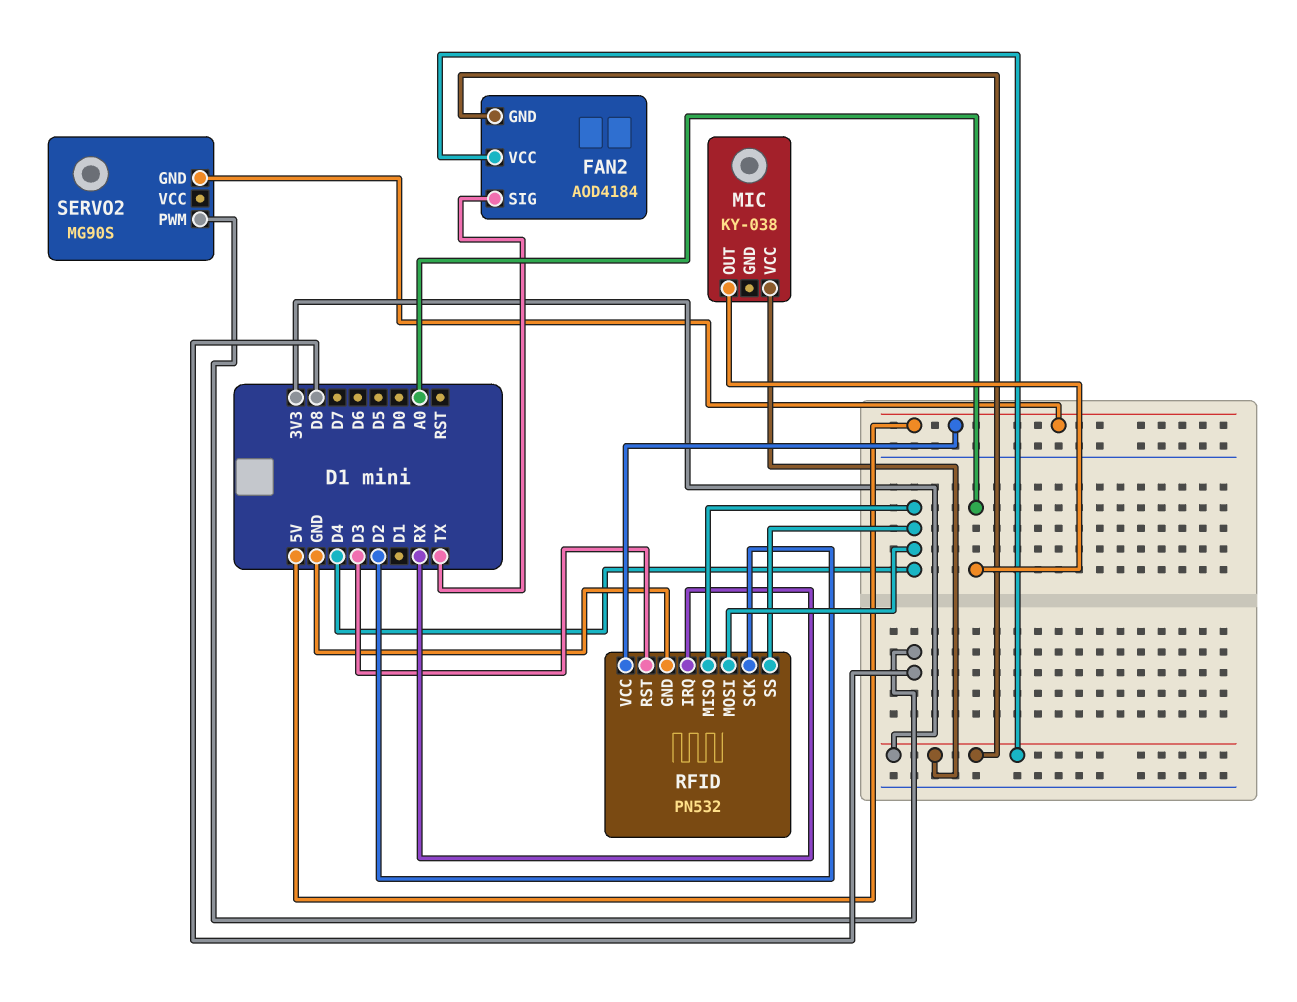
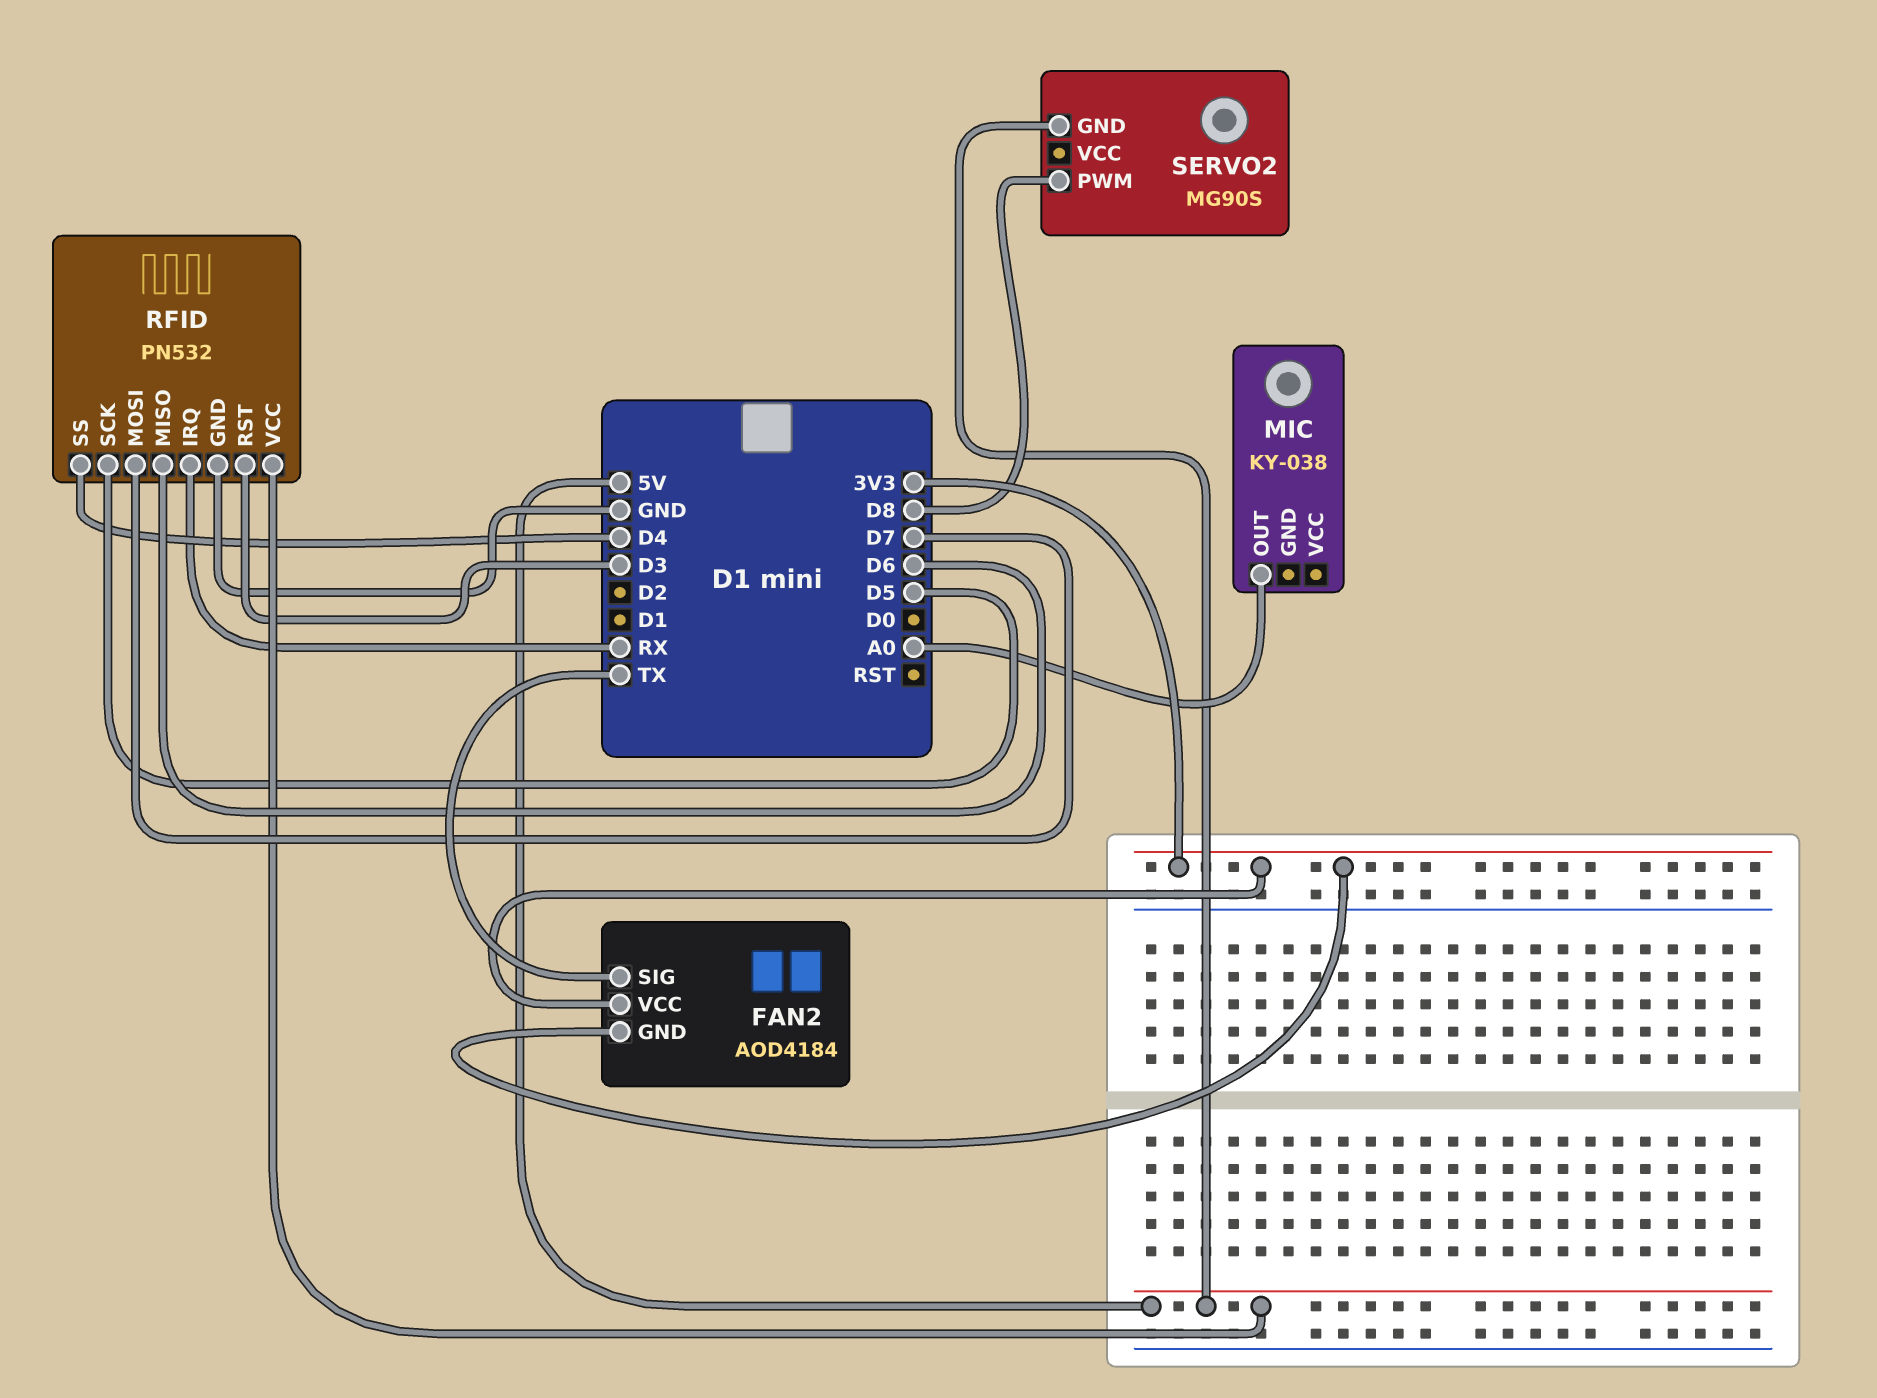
MIC pin VCC: 3V3 -> none
RFID pin MISO: D4 -> D6
RFID pin MOSI: D4 -> D7
RFID pin SCK: D2 -> D5

